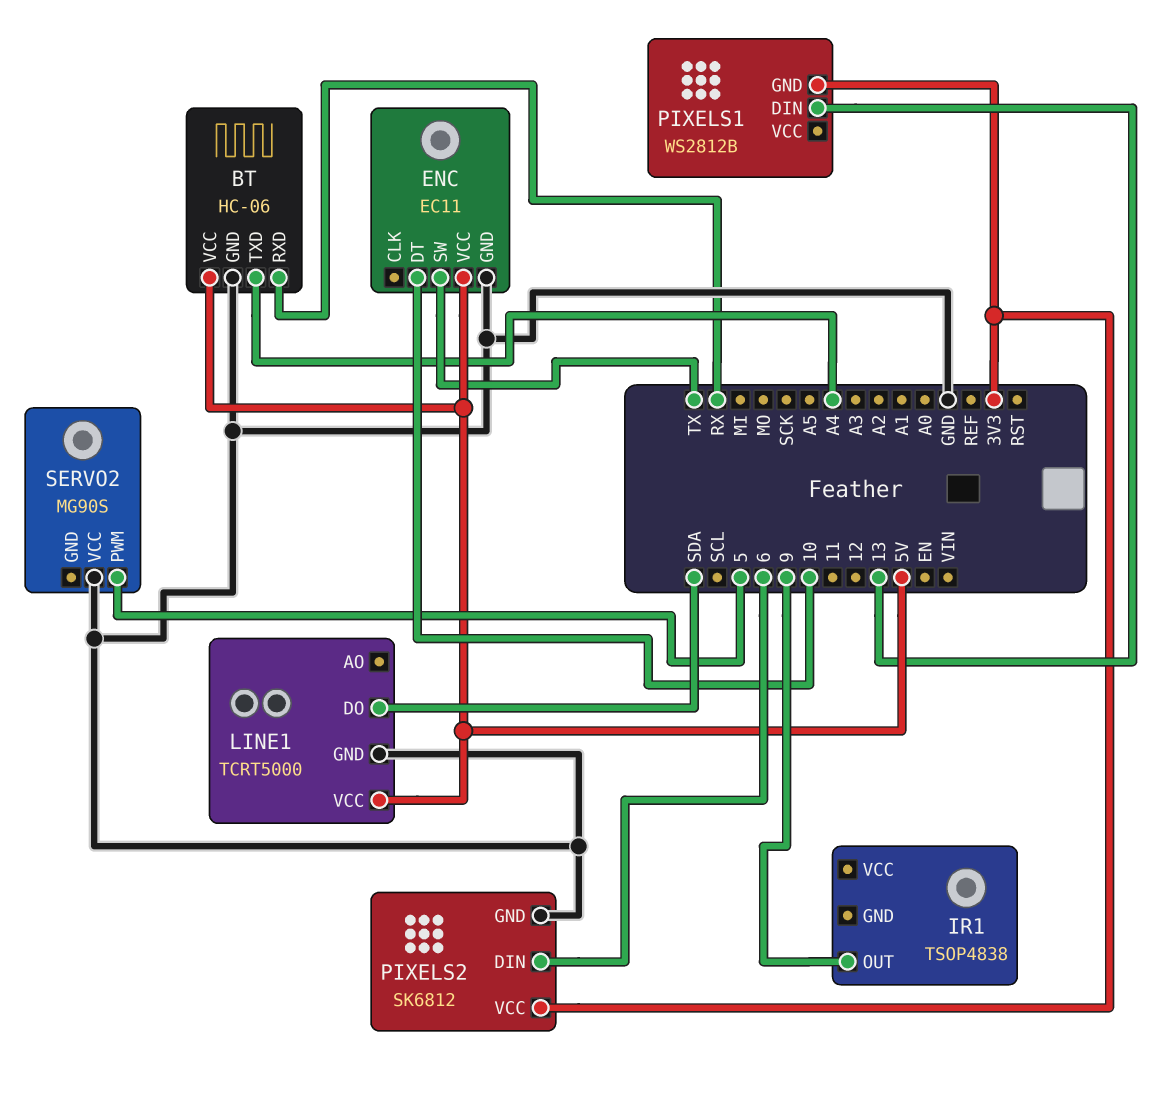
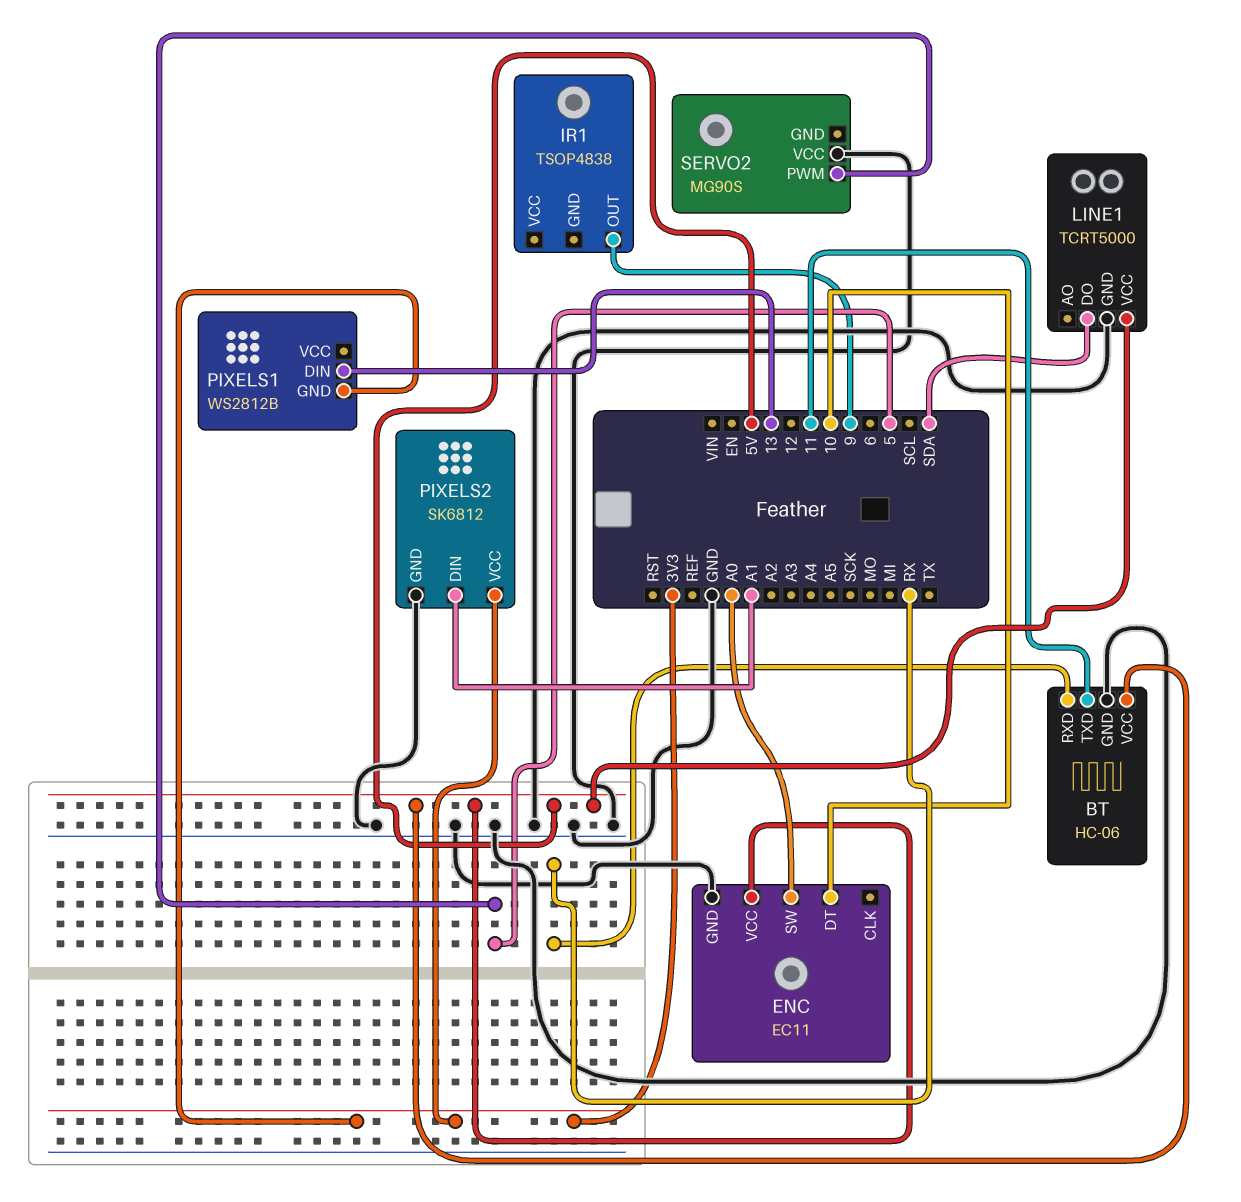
BT pin TXD: A4 -> 11
ENC pin SW: TX -> A0
PIXELS2 pin DIN: 6 -> A1

